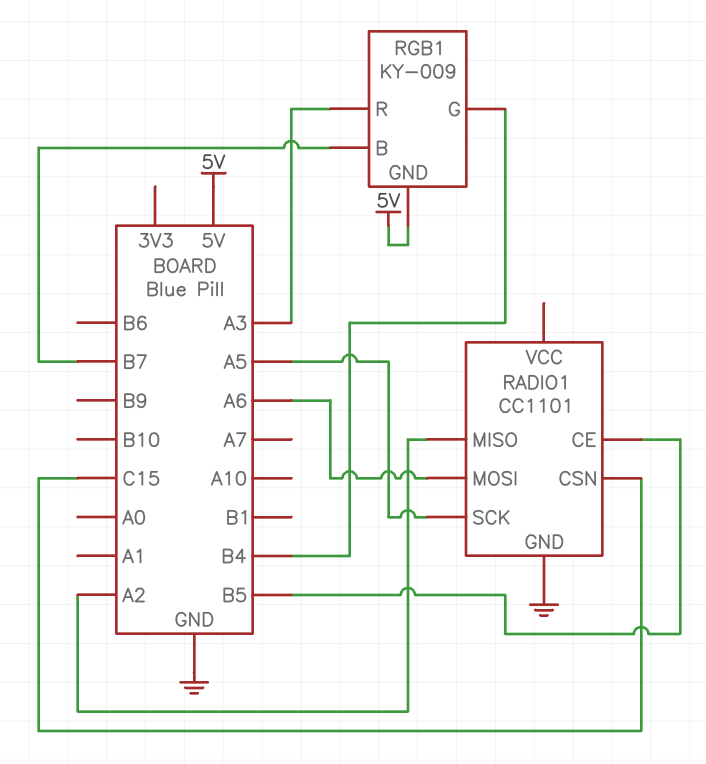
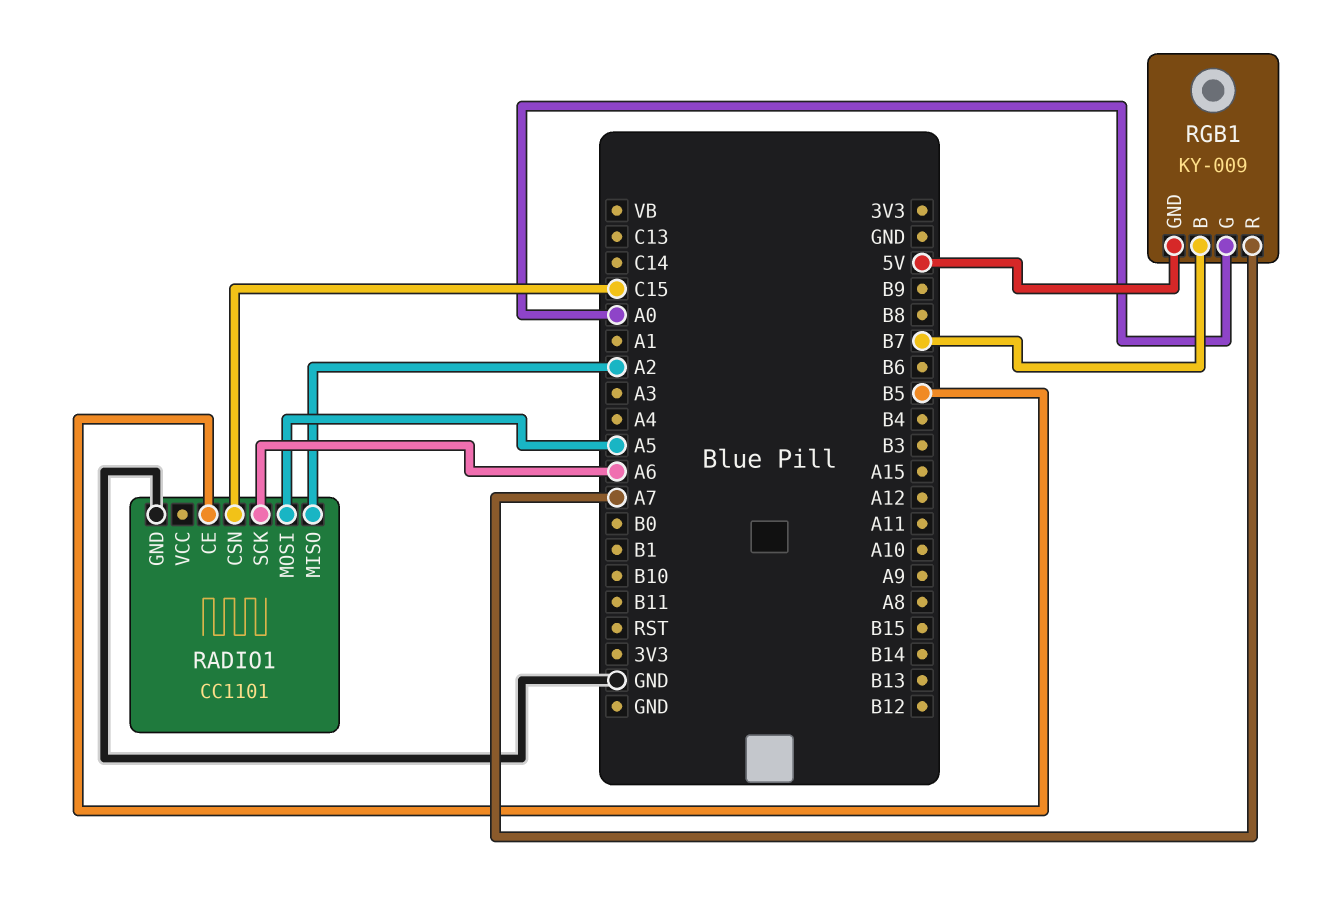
RADIO1 pin MOSI: A6 -> A5
RADIO1 pin SCK: A5 -> A6
RGB1 pin G: B4 -> A0
RGB1 pin R: A3 -> A7

